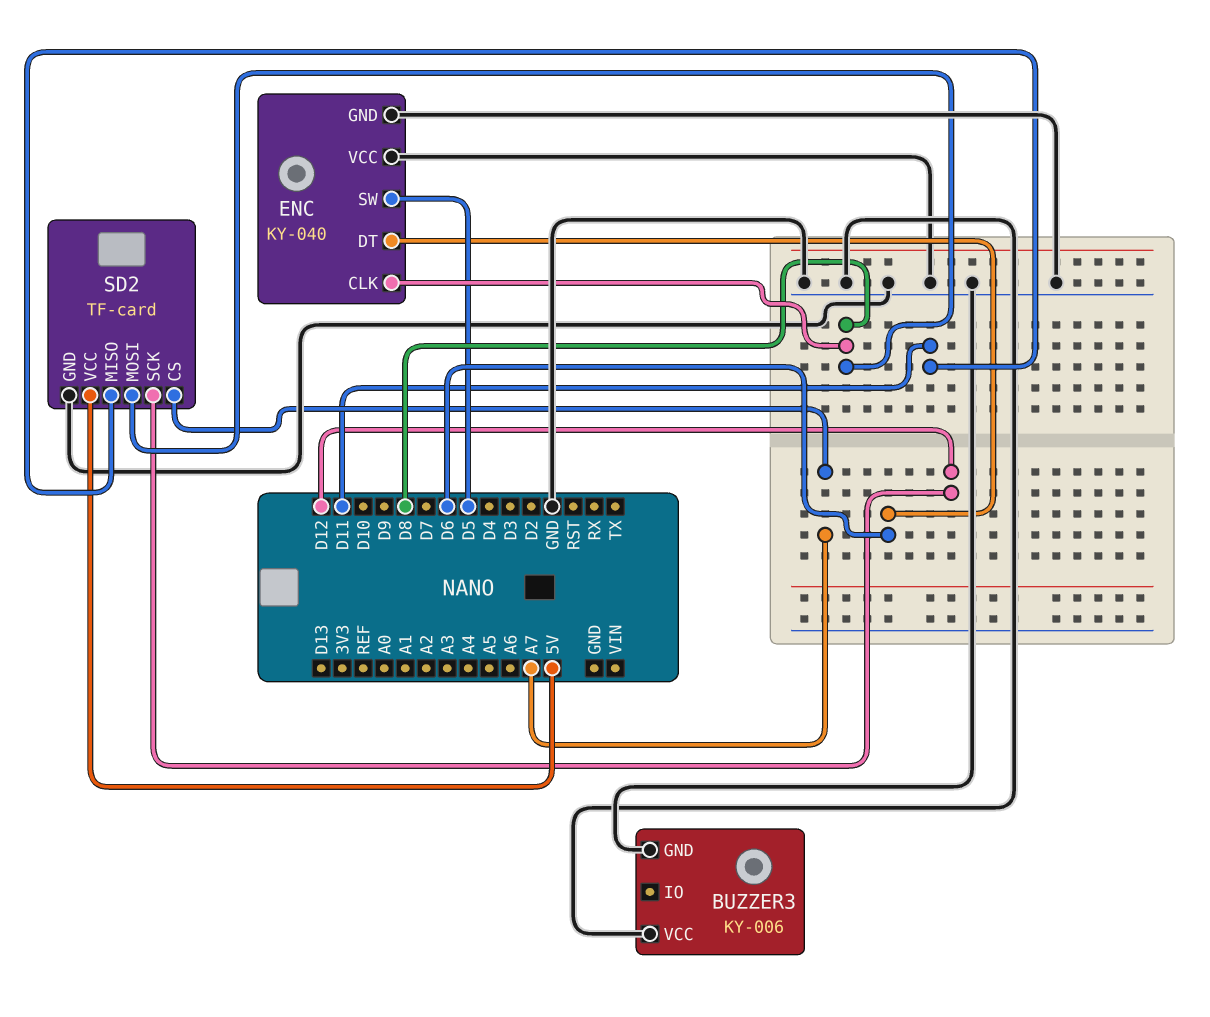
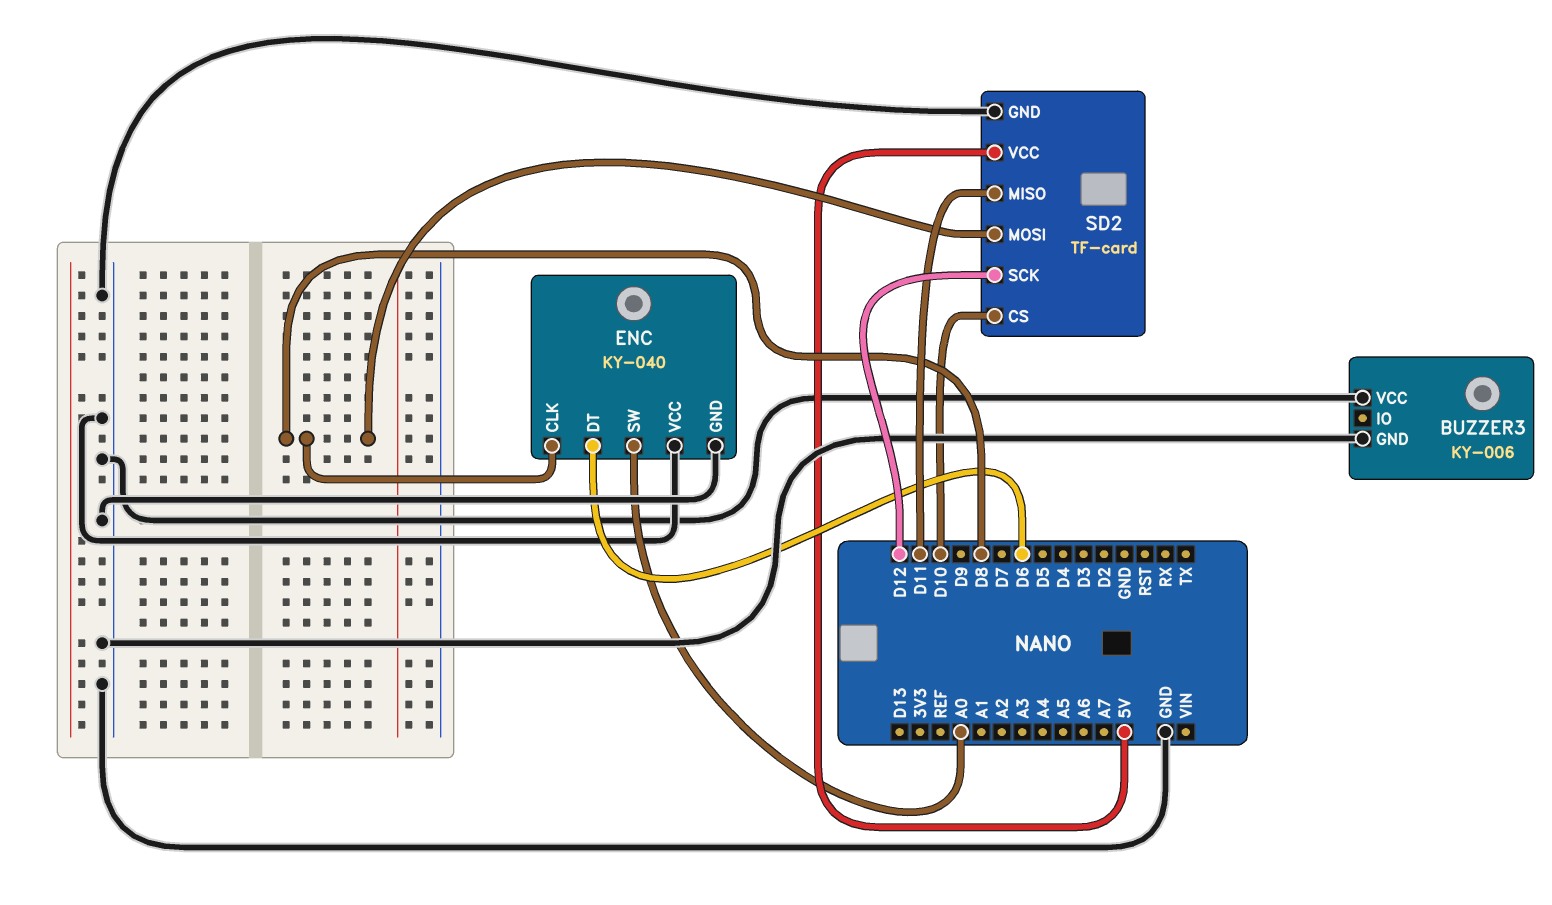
ENC pin SW: D5 -> A0
SD2 pin CS: A7 -> D10

